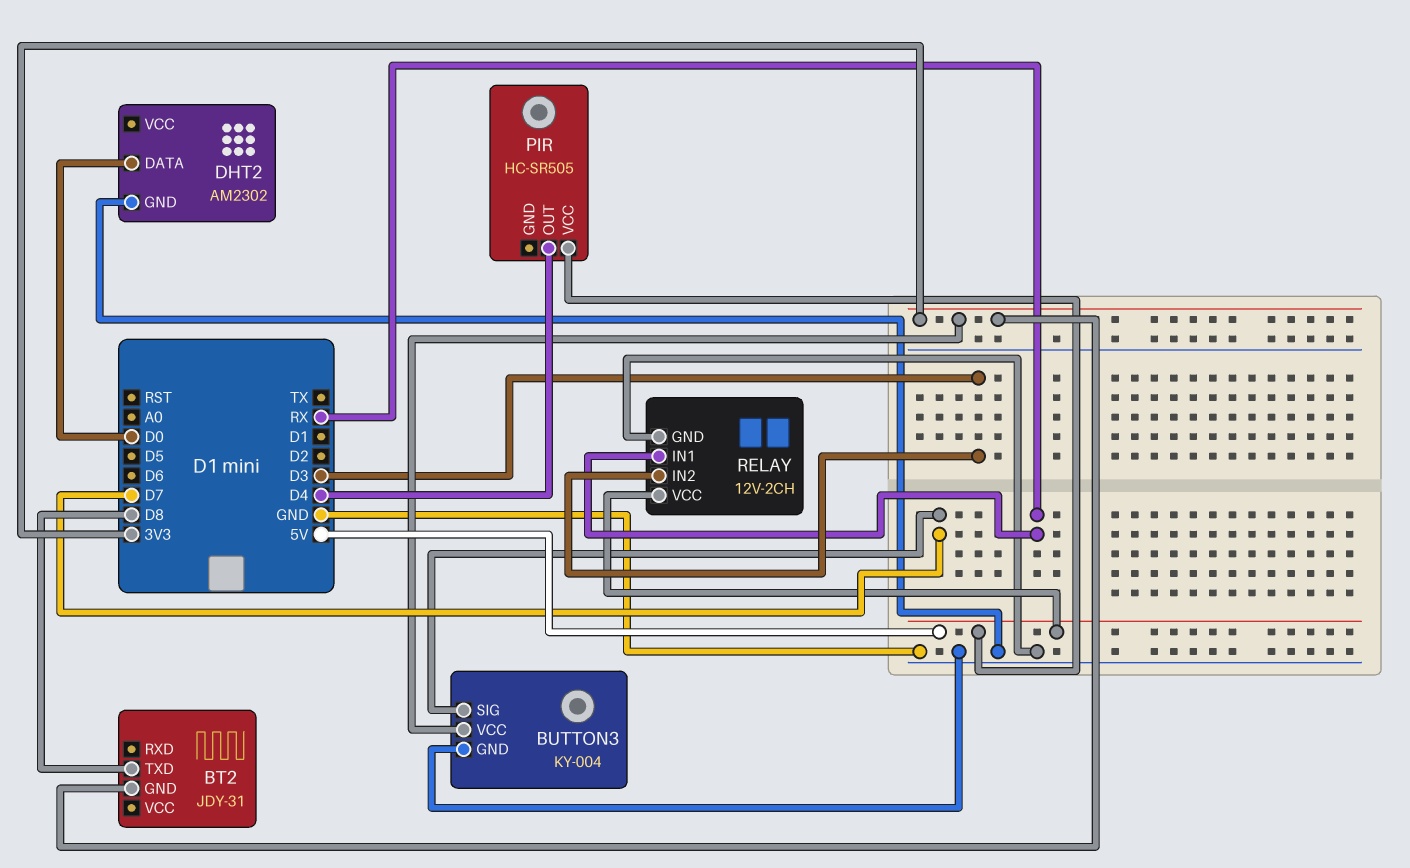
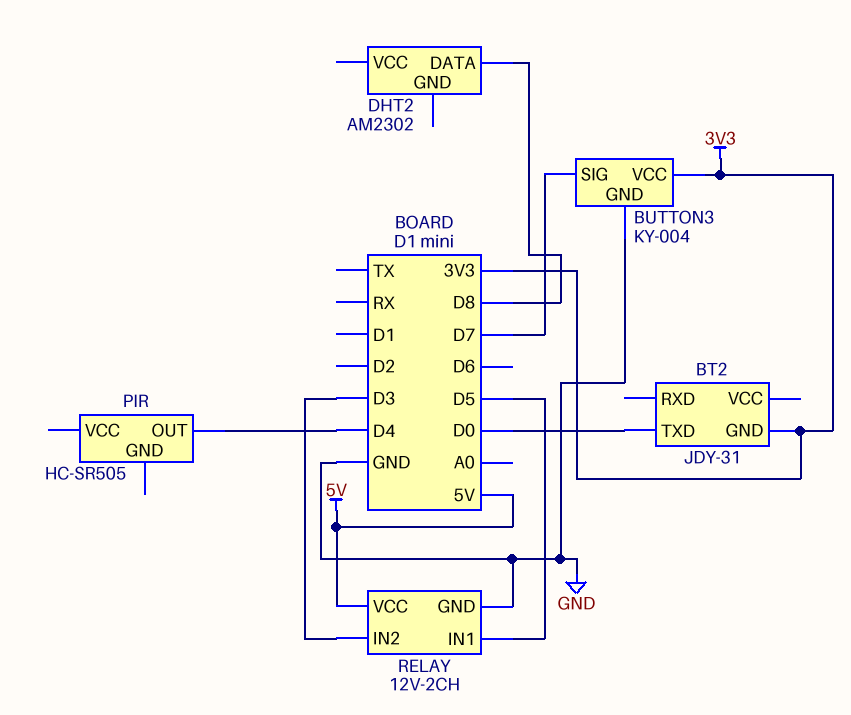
BT2 pin TXD: D8 -> D0
DHT2 pin DATA: D0 -> D8
DHT2 pin GND: GND -> none
PIR pin VCC: 5V -> none
RELAY pin IN1: RX -> D5

